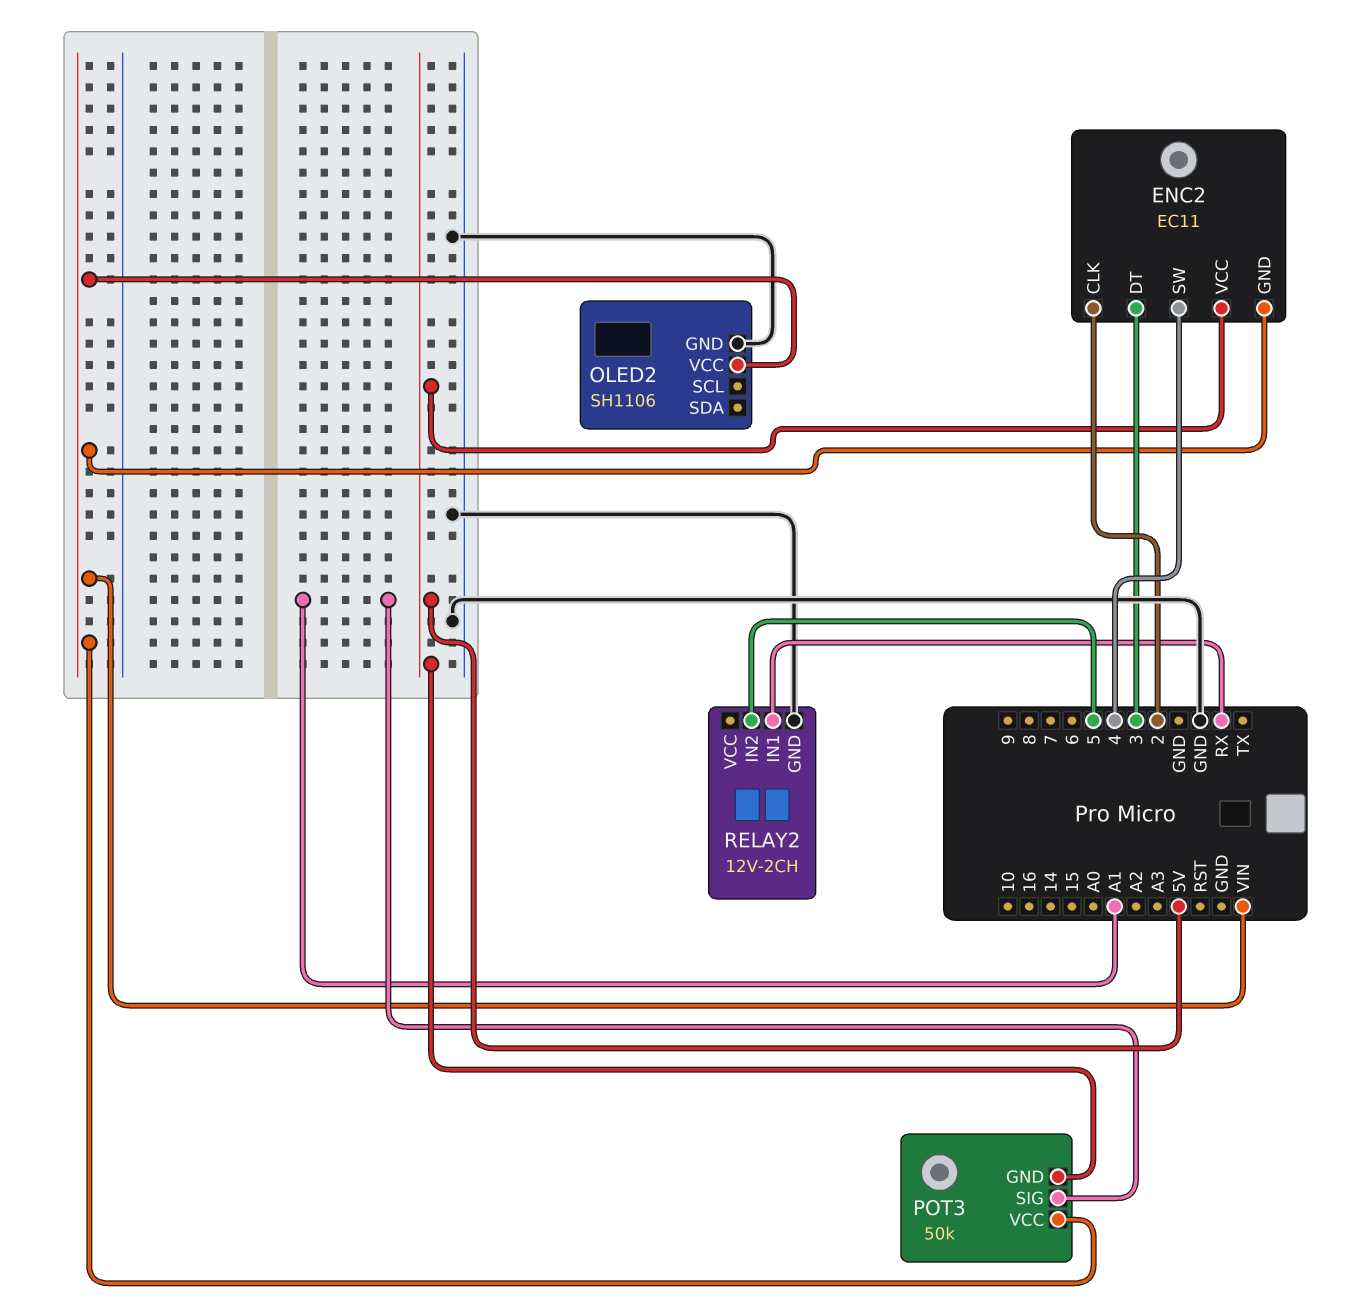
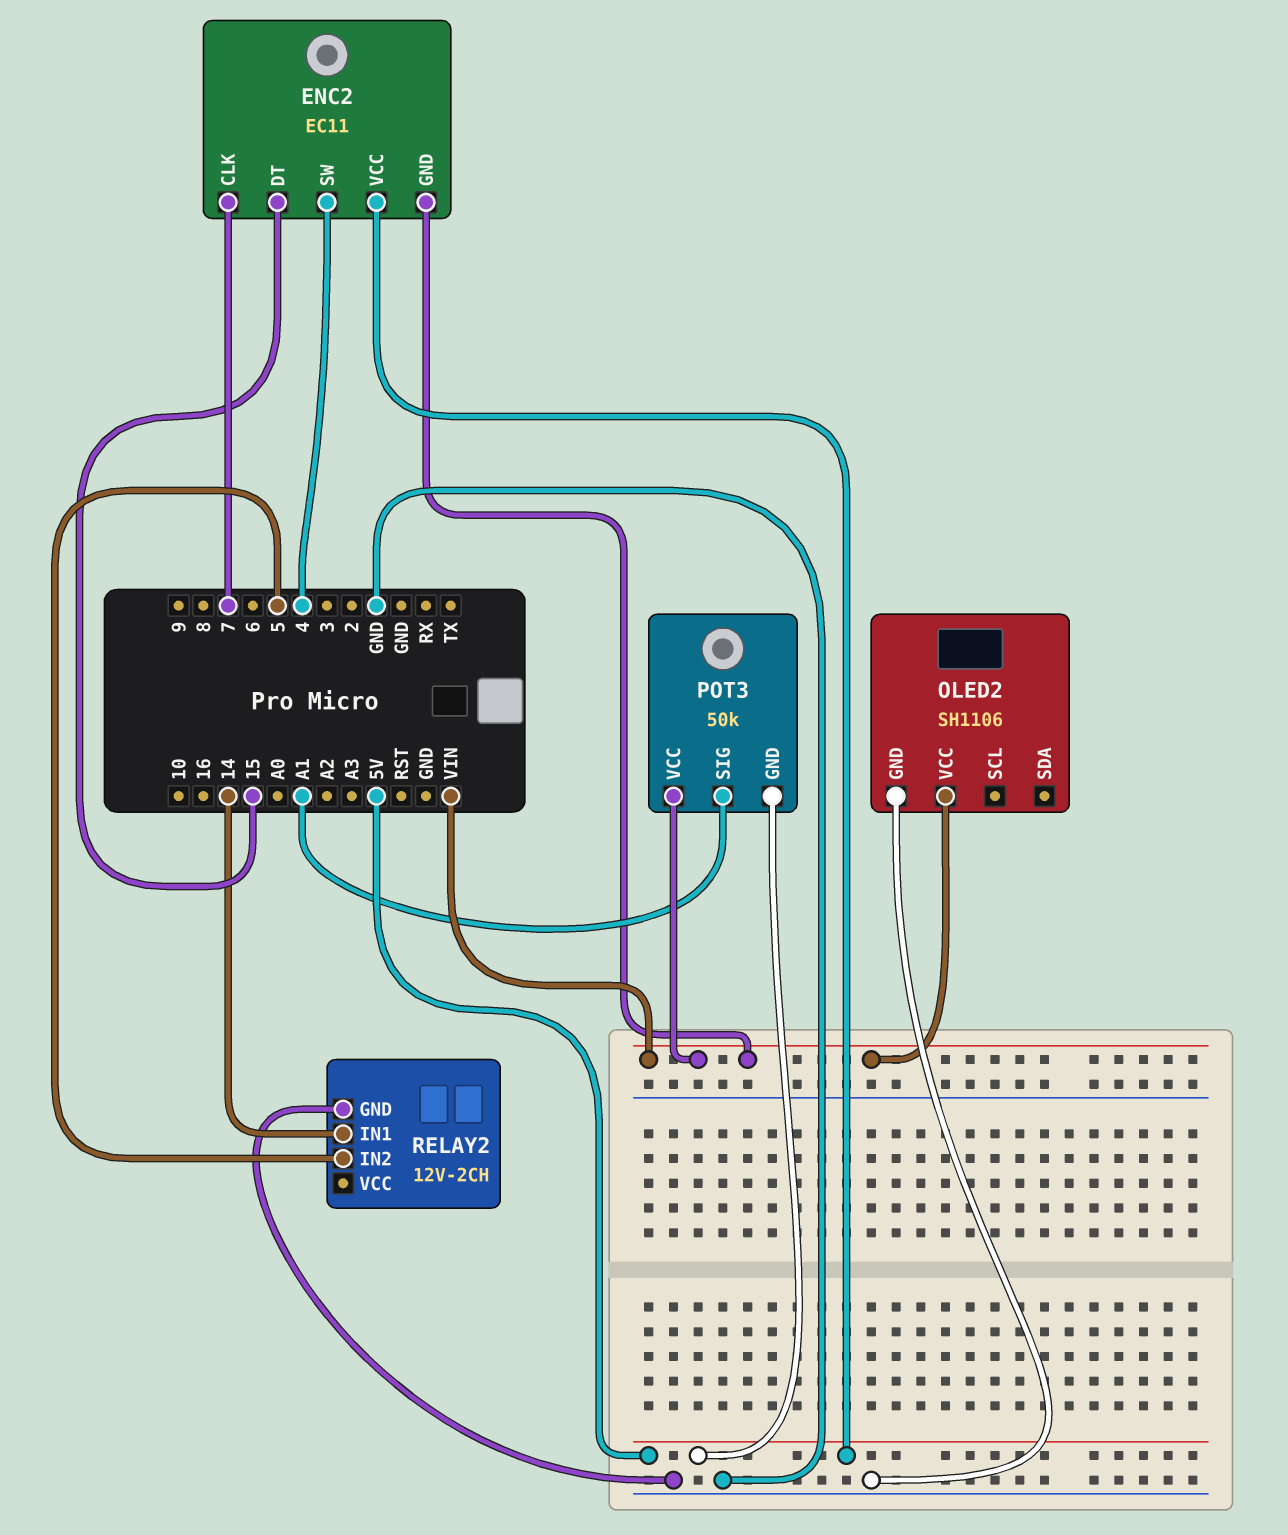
ENC2 pin CLK: 2 -> 7
ENC2 pin DT: 3 -> 15
RELAY2 pin IN1: RX -> 14

